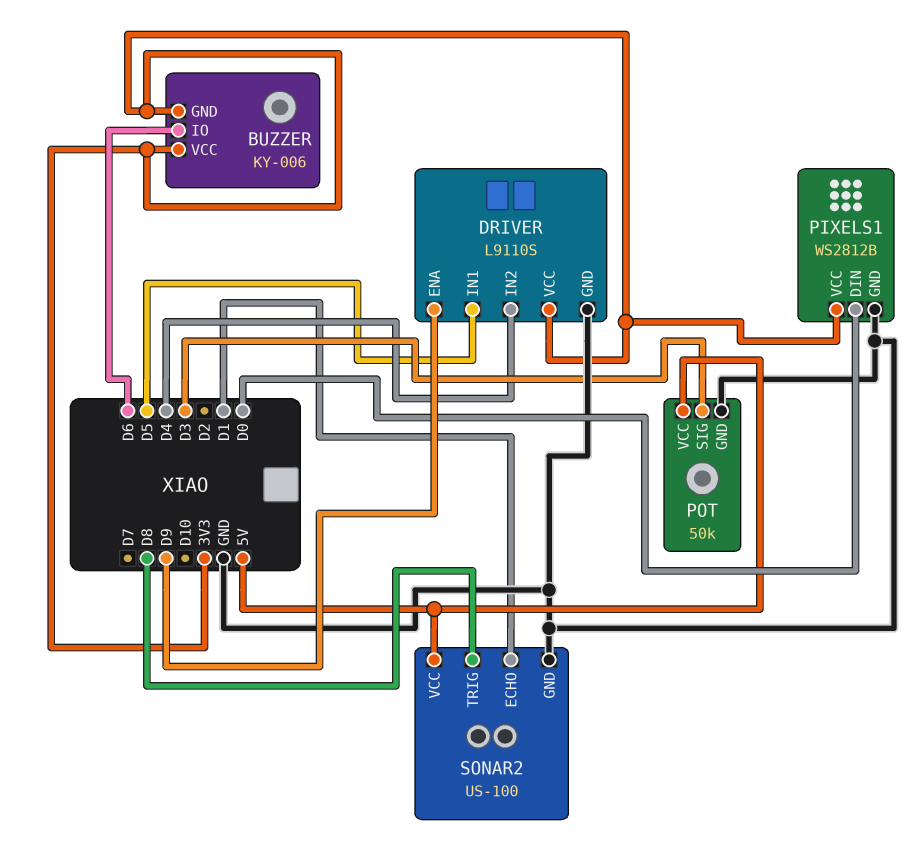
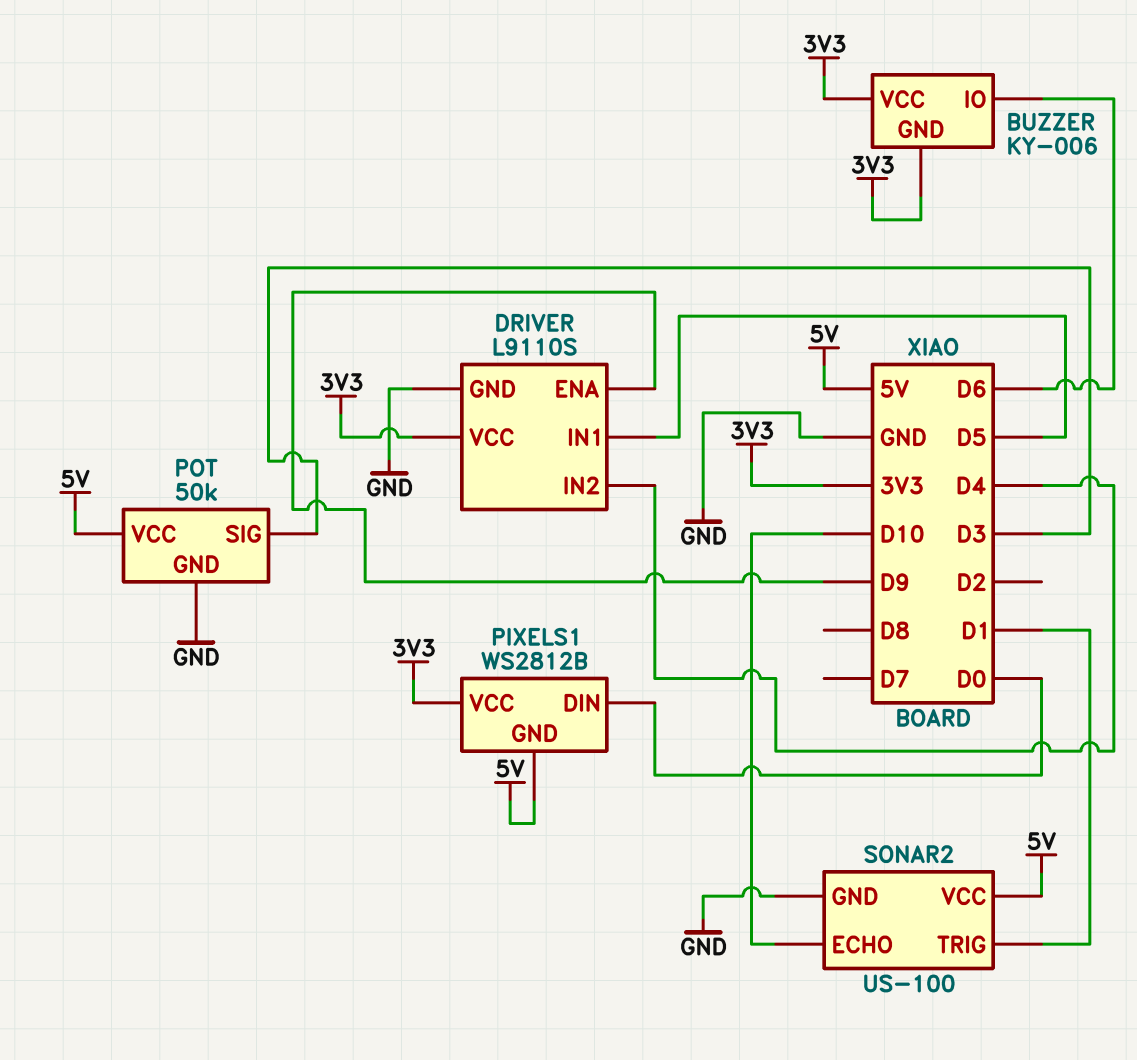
PIXELS1 pin GND: GND -> 5V
SONAR2 pin ECHO: D1 -> D10
SONAR2 pin TRIG: D8 -> D1

